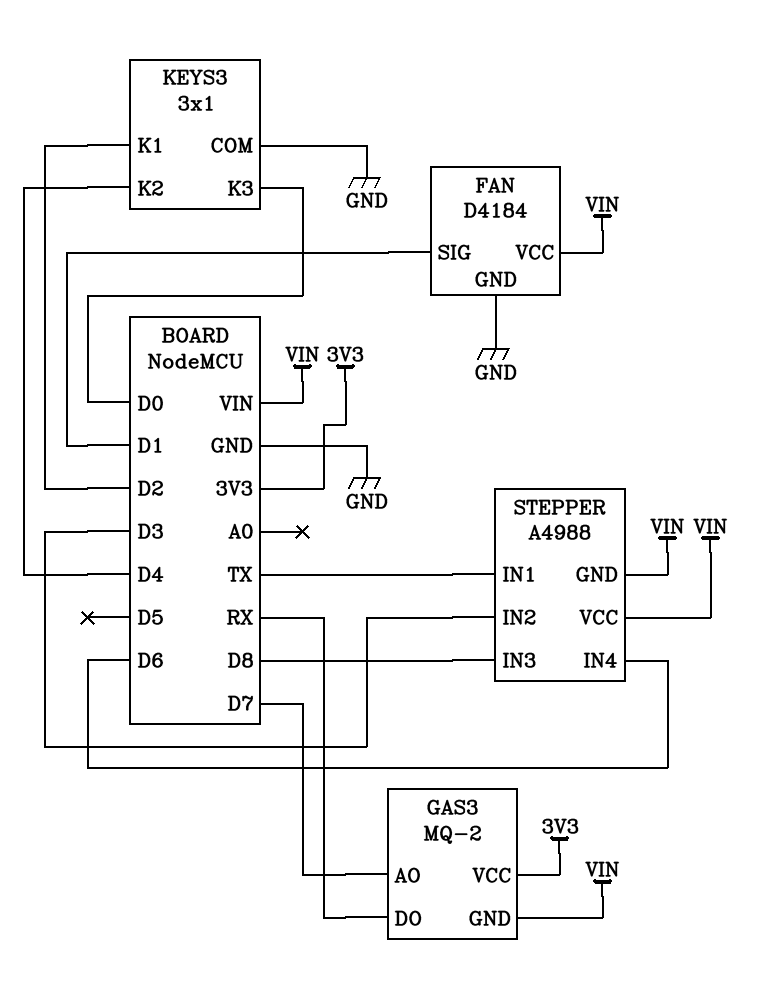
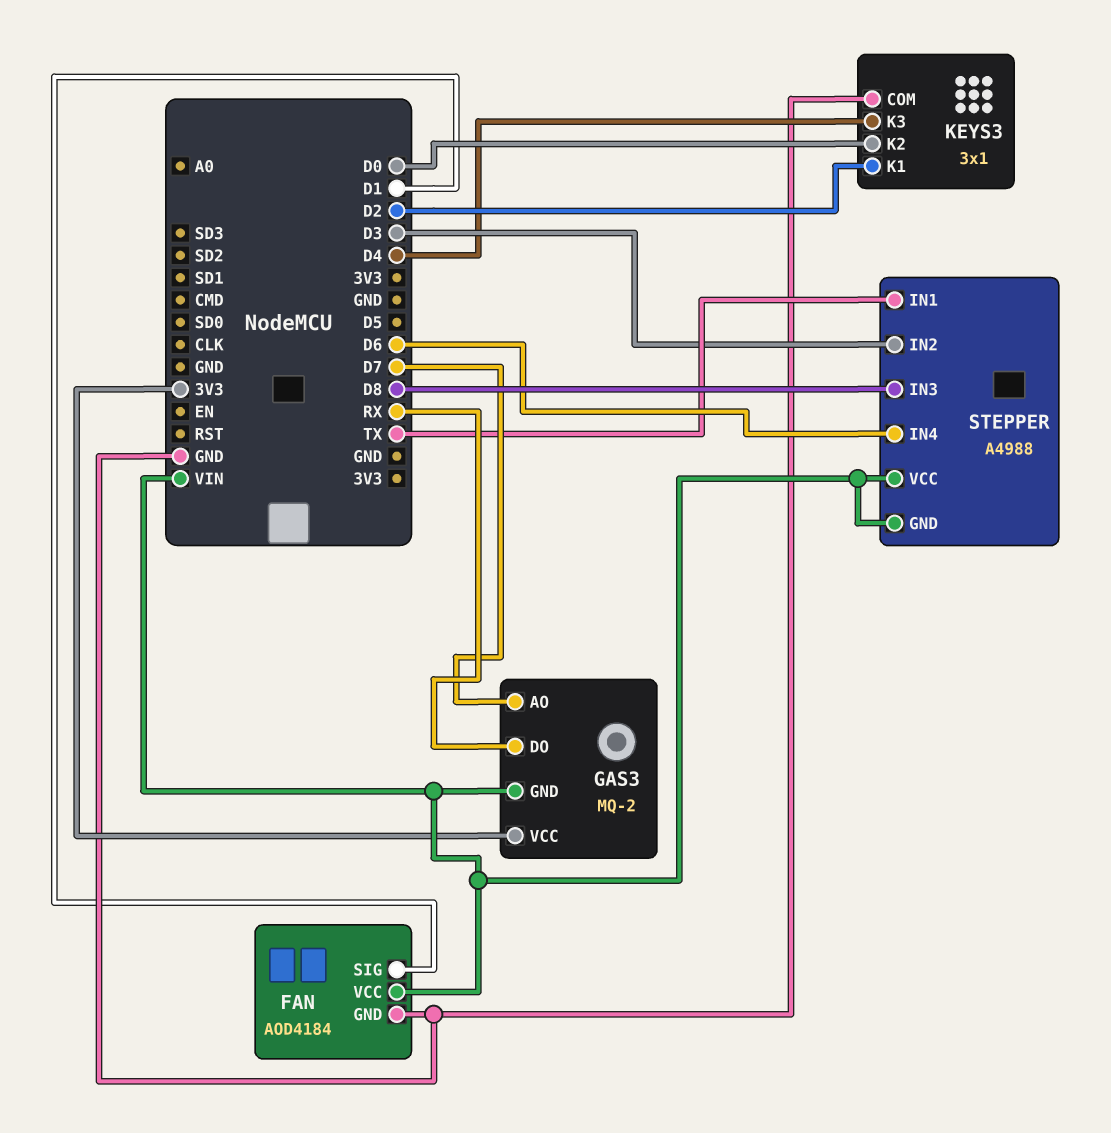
FAN: D4184 -> AOD4184
KEYS3 pin K2: D4 -> D0
KEYS3 pin K3: D0 -> D4

